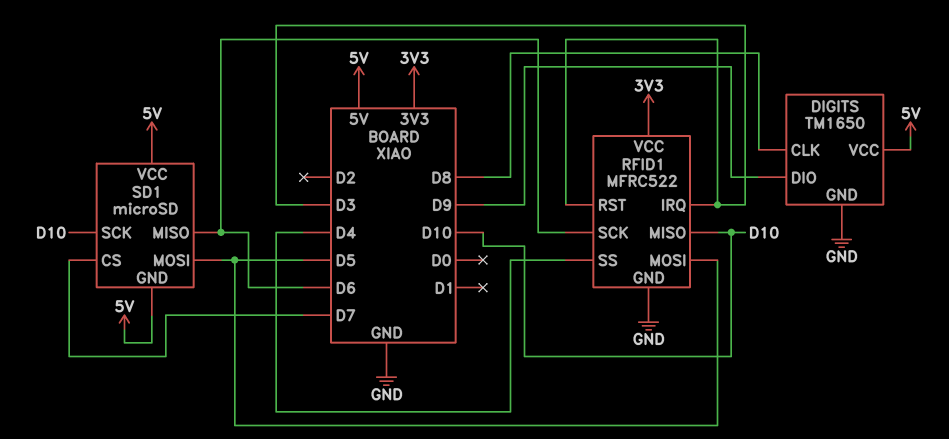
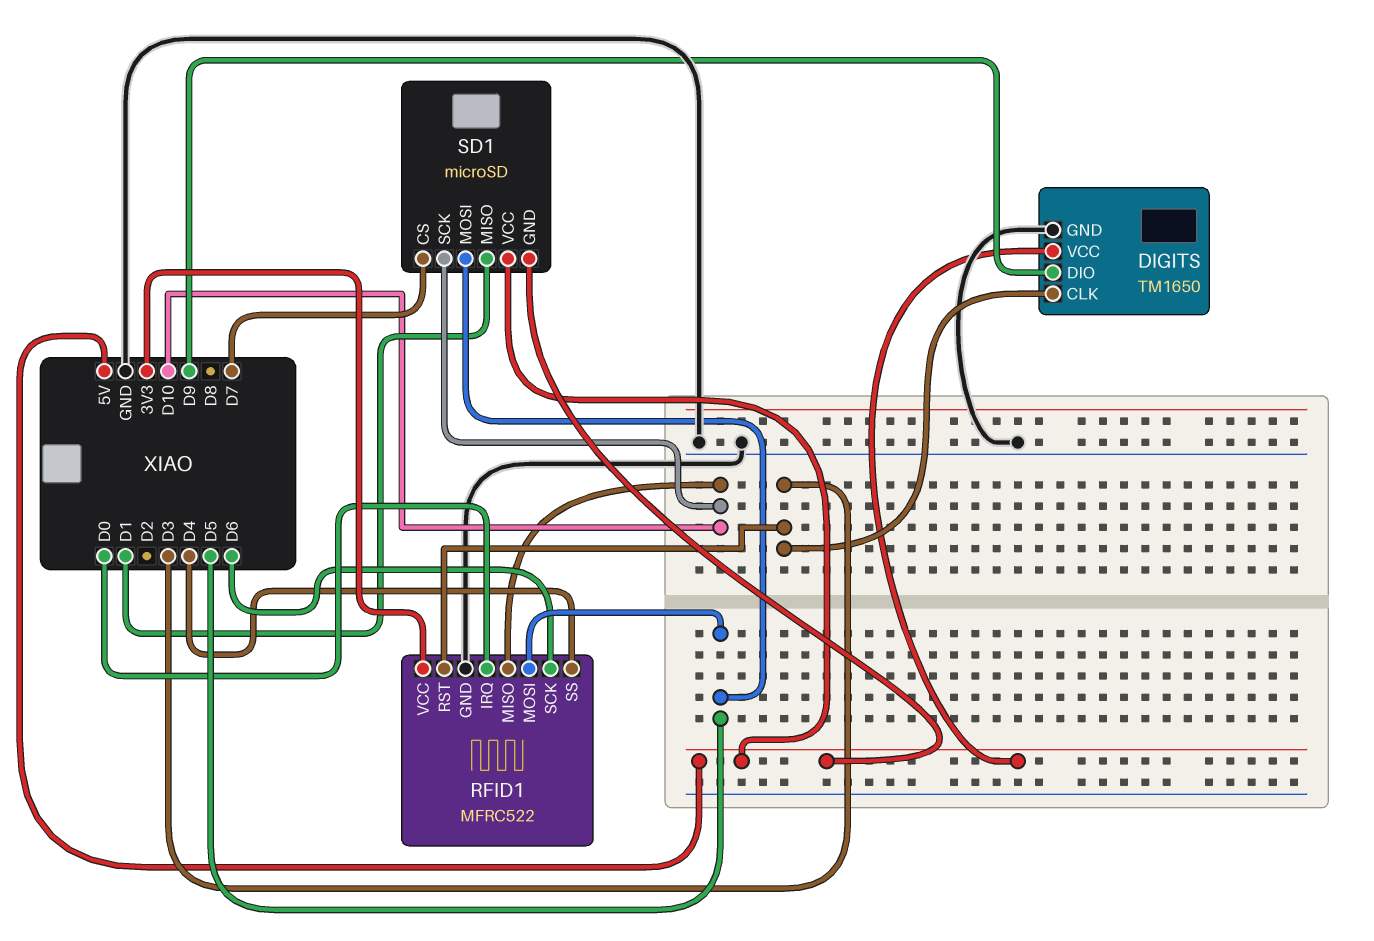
DIGITS pin CLK: D8 -> D3
RFID1 pin IRQ: D3 -> D0
SD1 pin MISO: D6 -> D1

